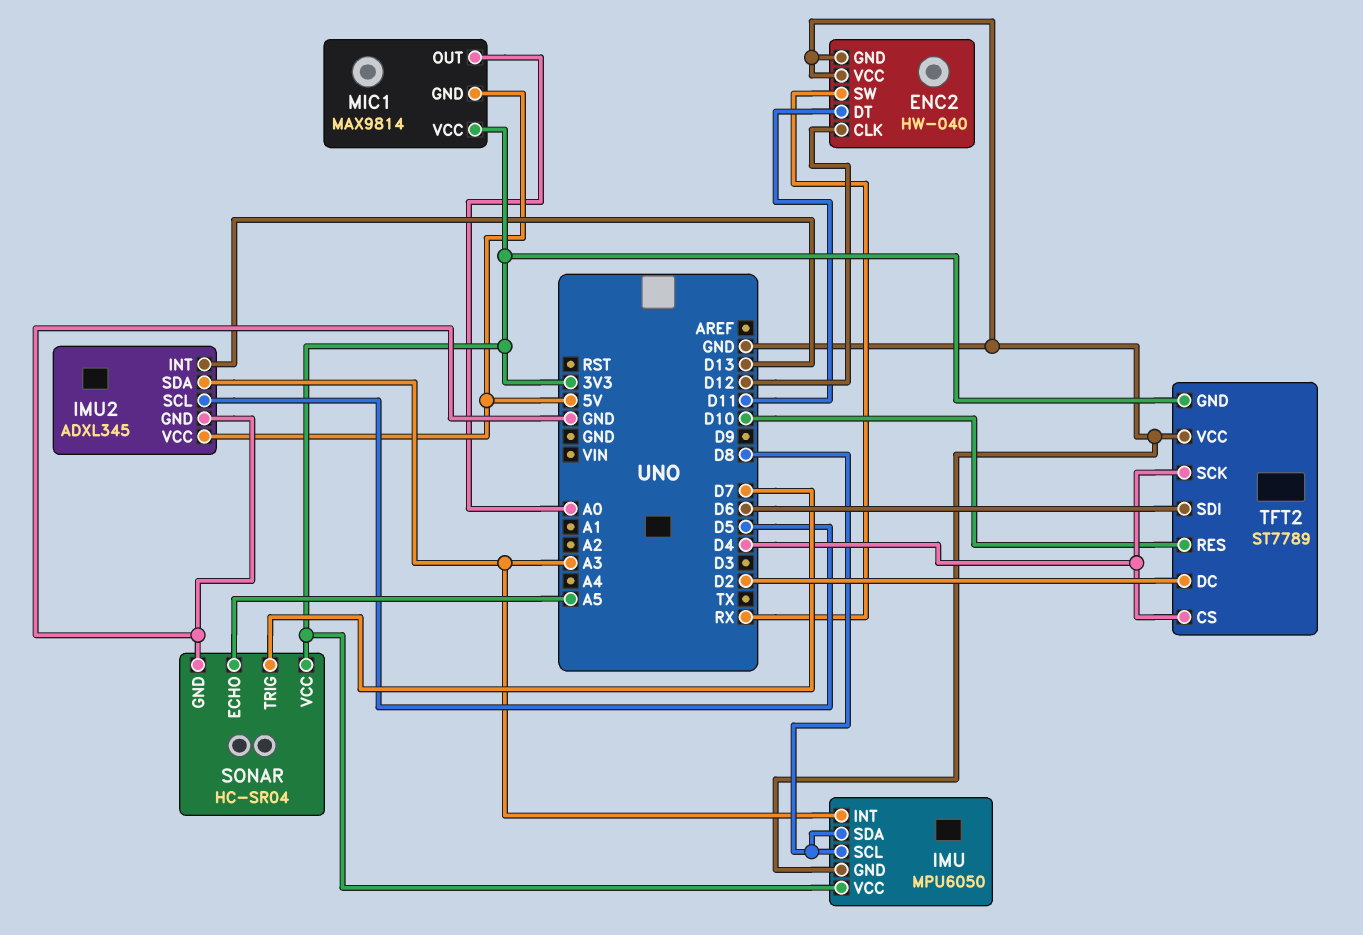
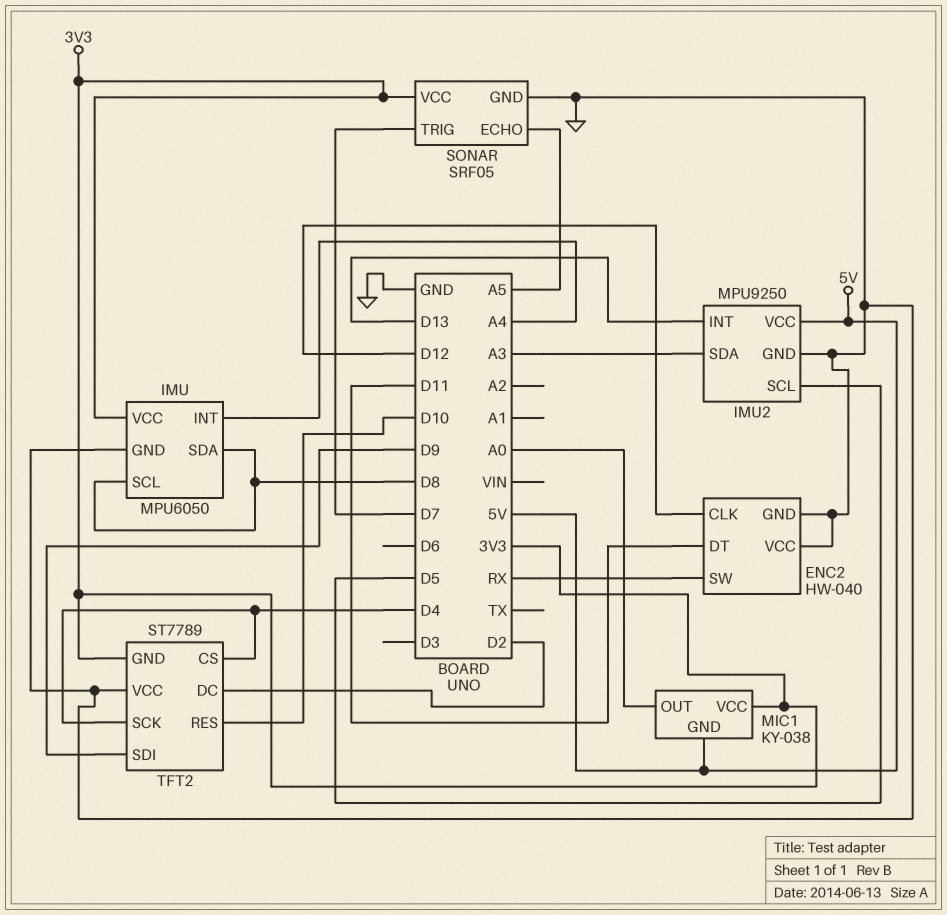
IMU pin INT: A3 -> A4
IMU2: ADXL345 -> MPU9250
MIC1: MAX9814 -> KY-038
SONAR: HC-SR04 -> SRF05
TFT2 pin SDI: D6 -> D9

